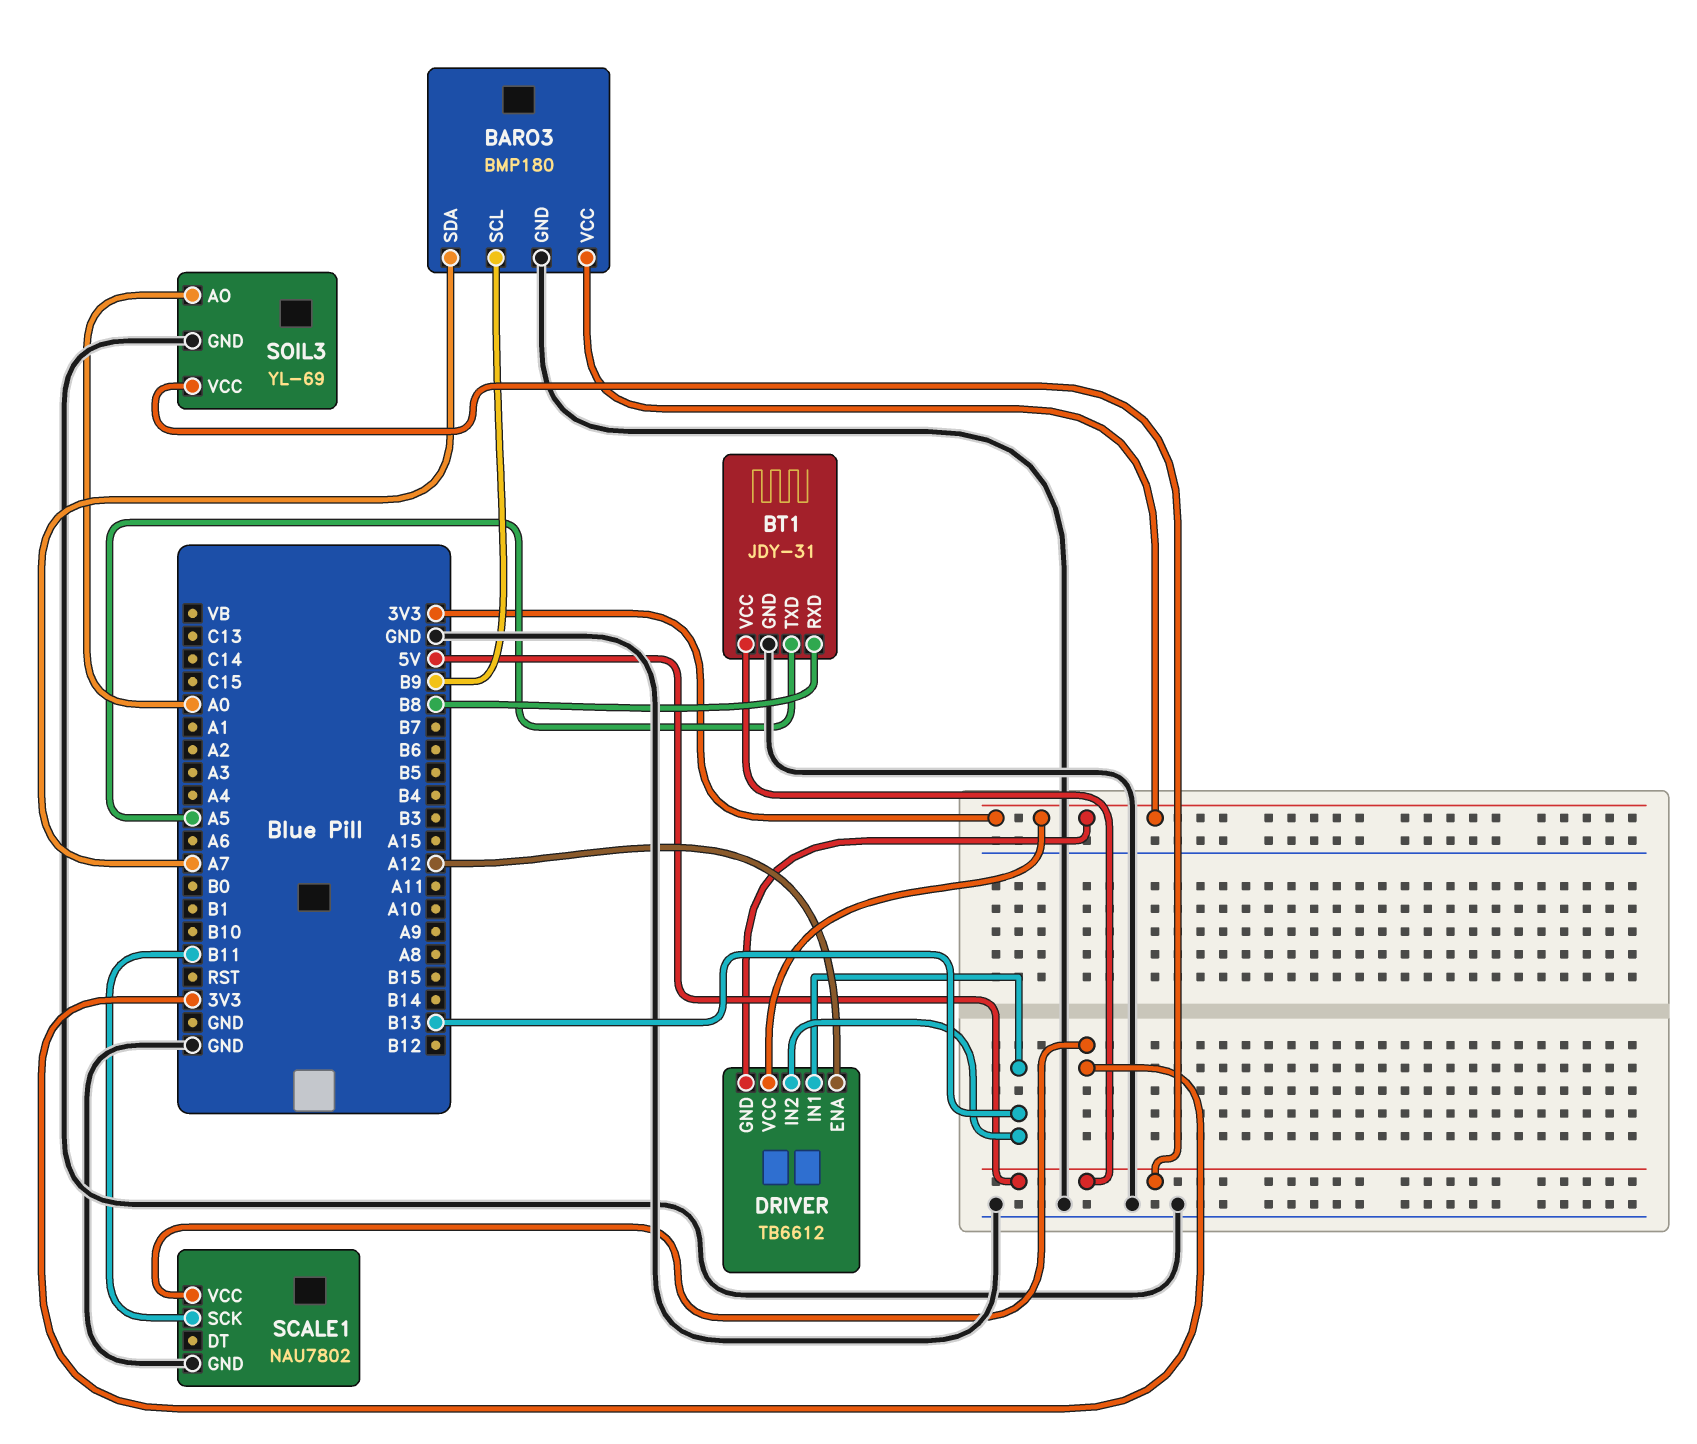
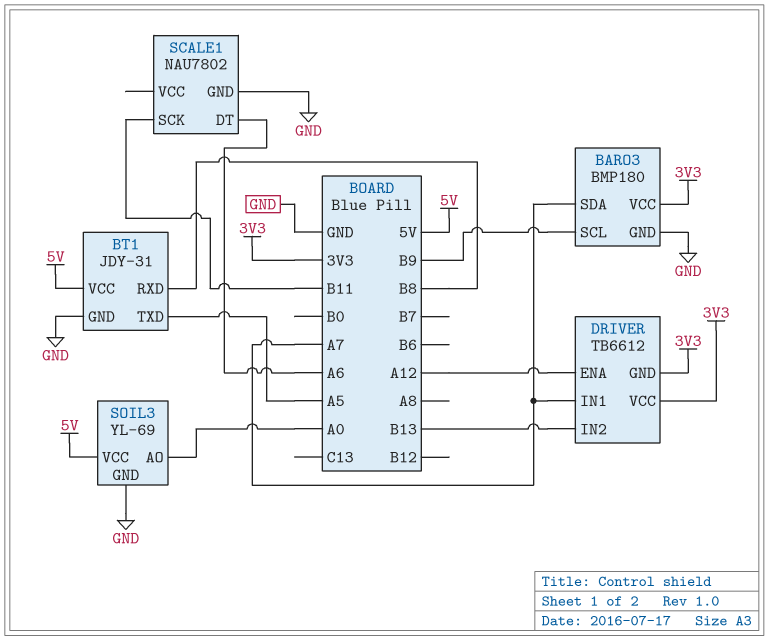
DRIVER pin IN1: B13 -> A7
SCALE1 pin DT: none -> A6
SCALE1 pin VCC: 3V3 -> none

